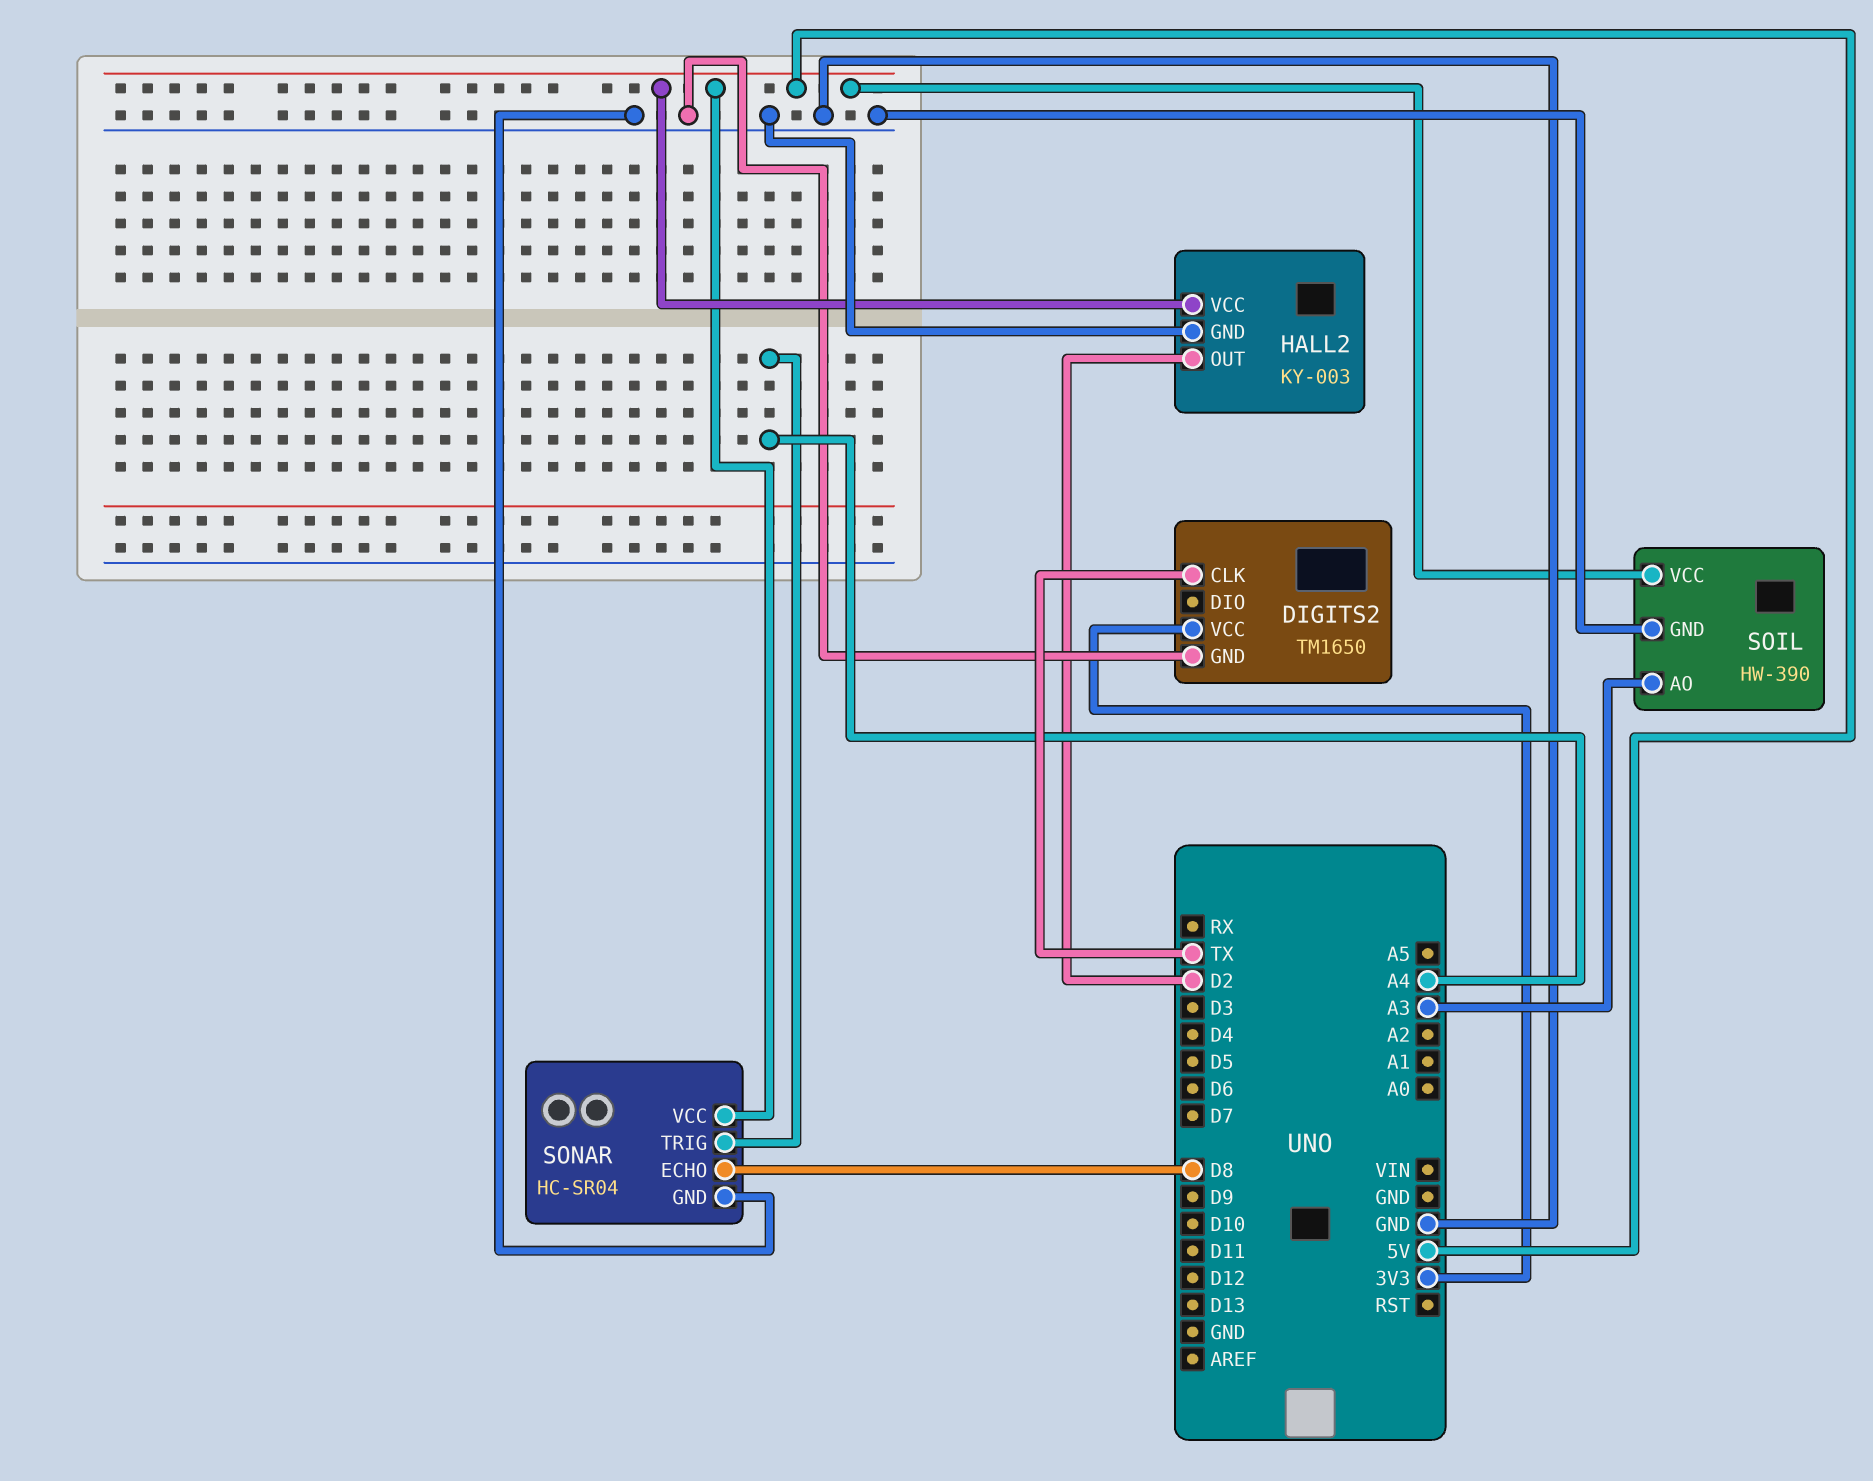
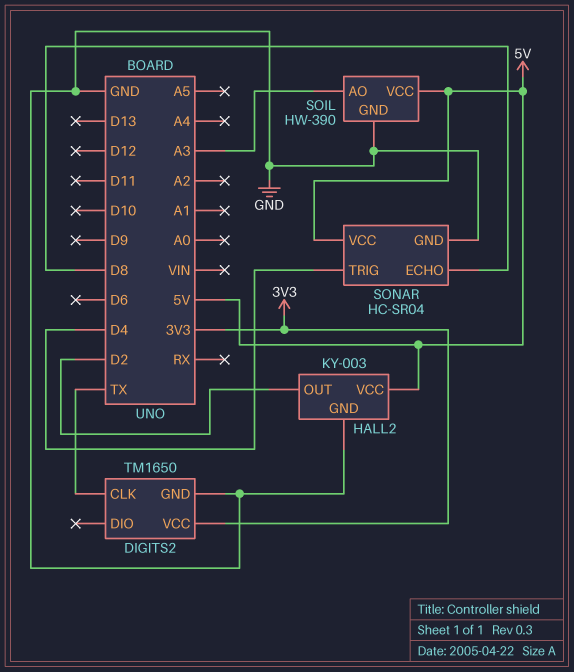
SONAR pin TRIG: A4 -> D4

